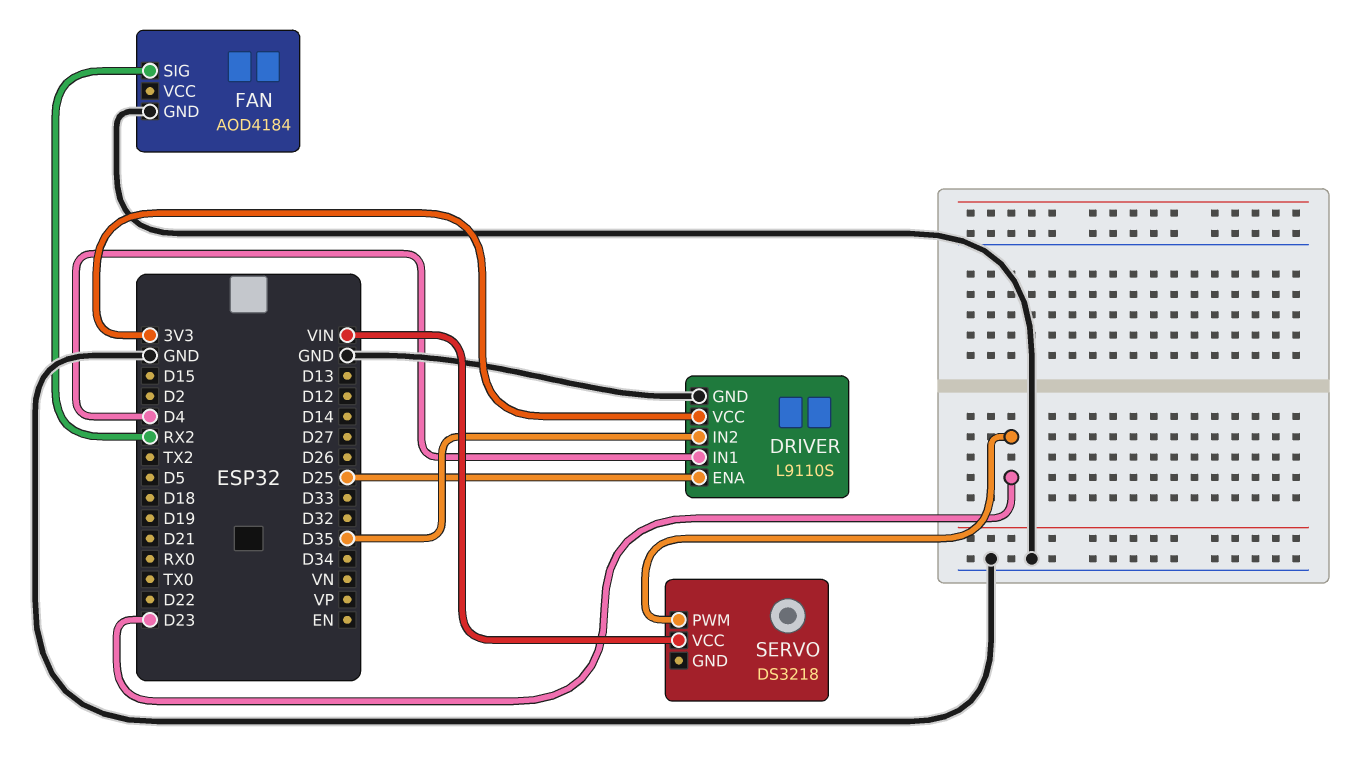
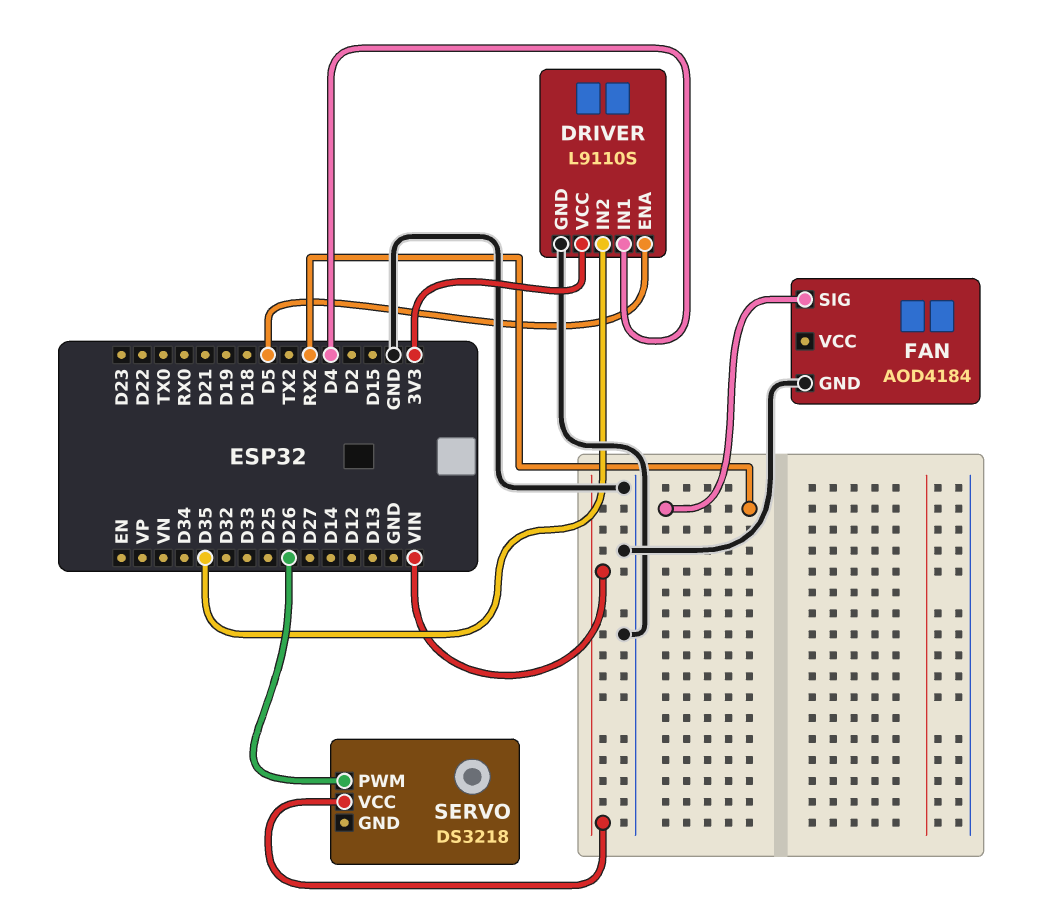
DRIVER pin ENA: D25 -> D5
SERVO pin PWM: D23 -> D26

